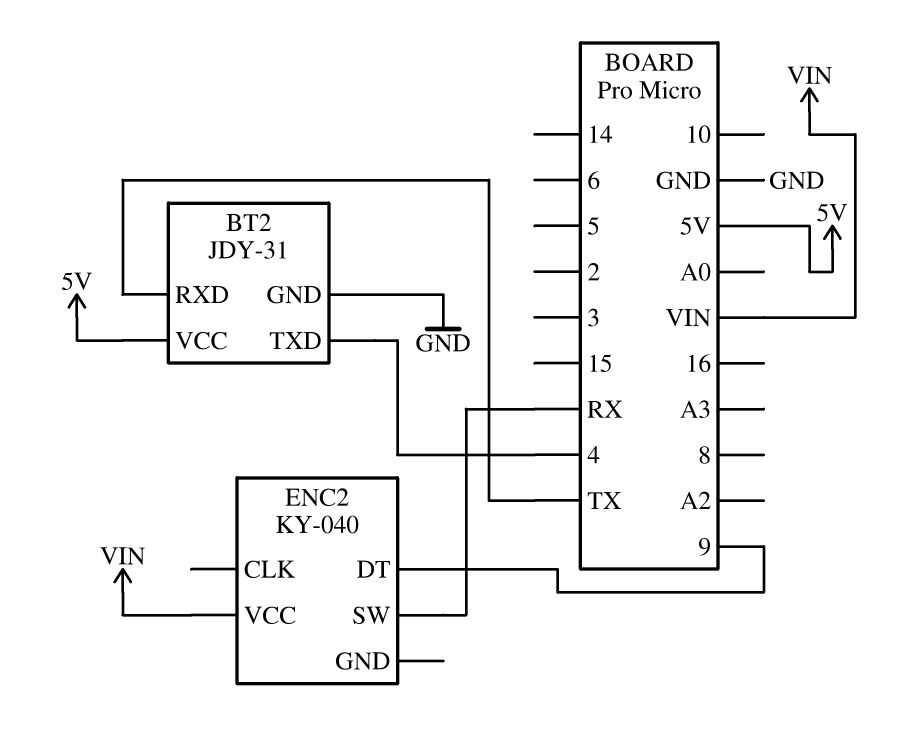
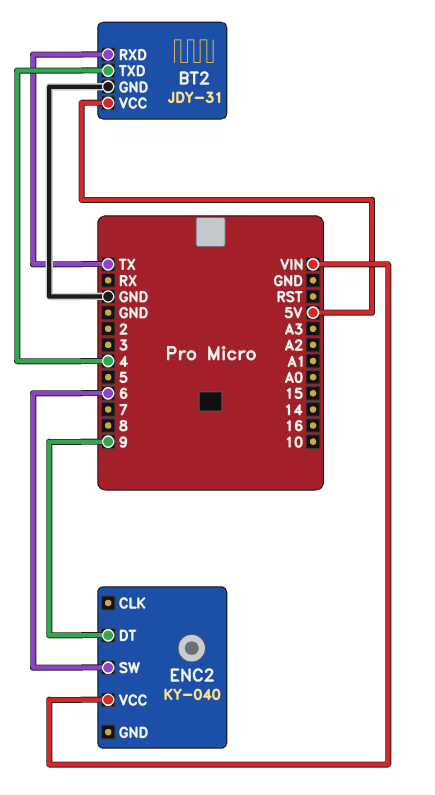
ENC2 pin SW: RX -> 6

